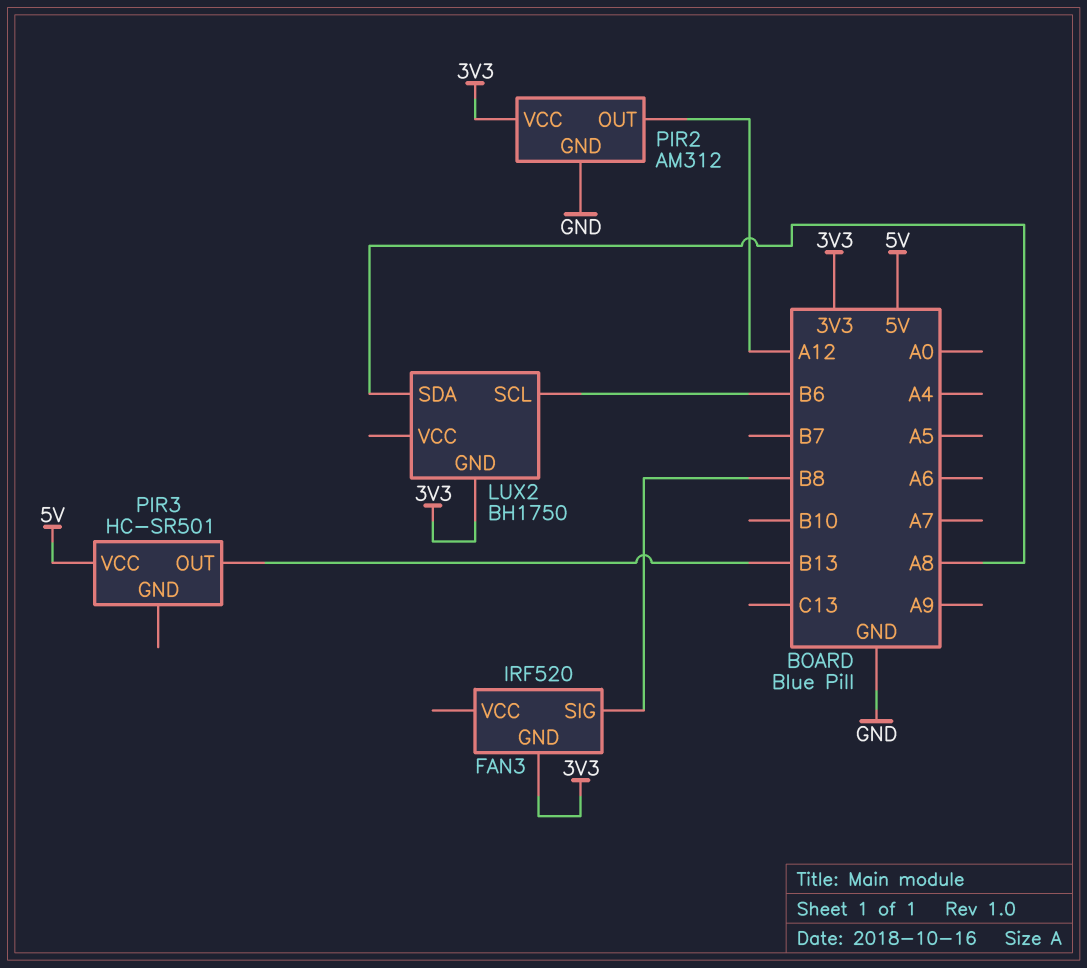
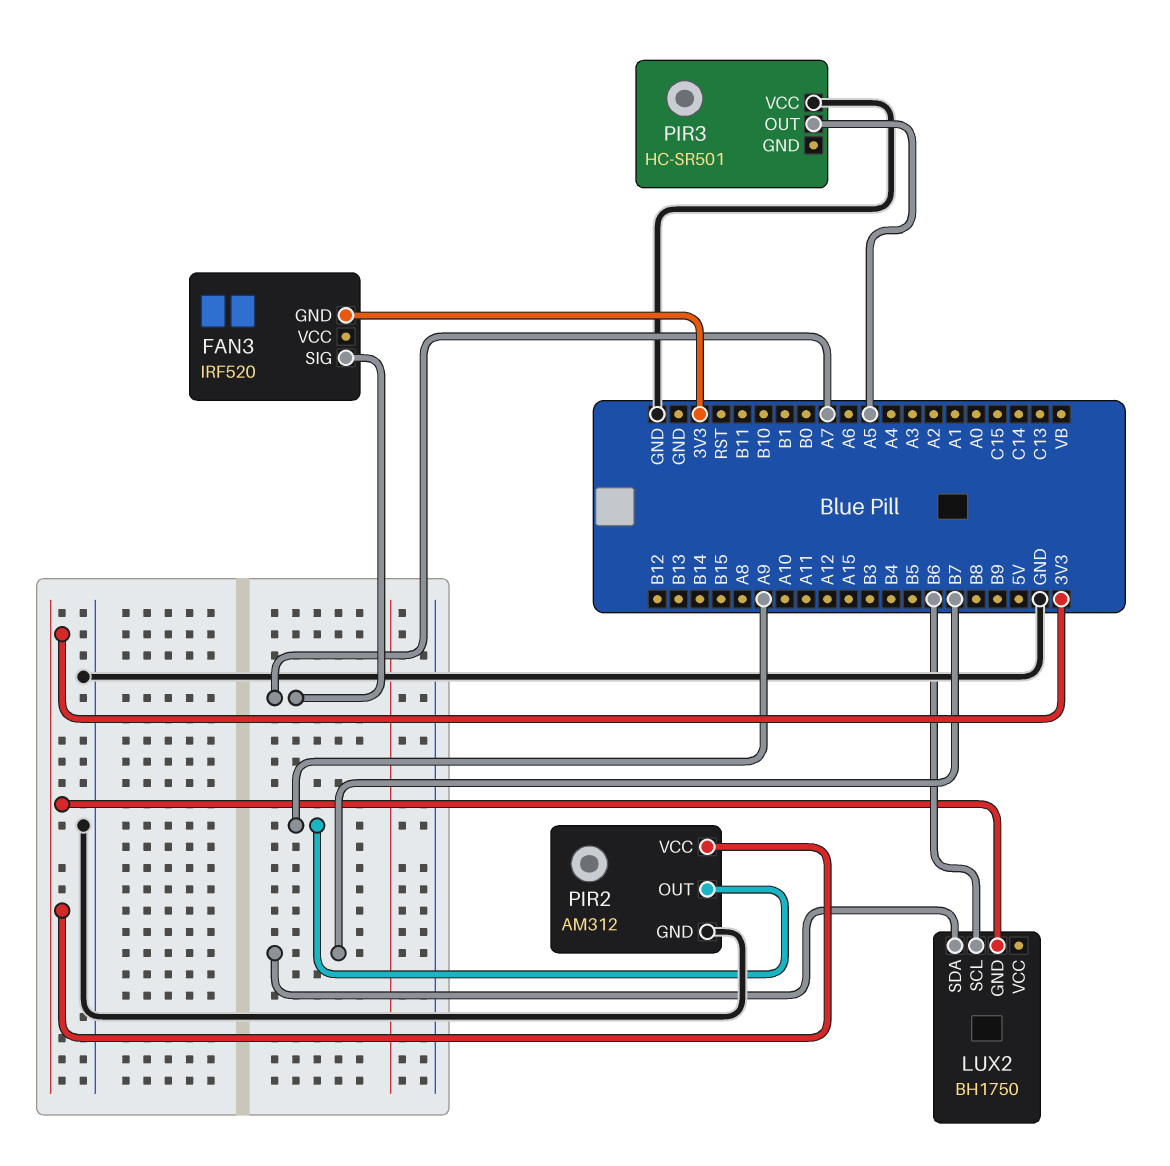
FAN3 pin SIG: B8 -> A7
LUX2 pin SDA: A8 -> B7
PIR2 pin OUT: A12 -> A9
PIR3 pin OUT: B13 -> A5
PIR3 pin VCC: 5V -> GND

